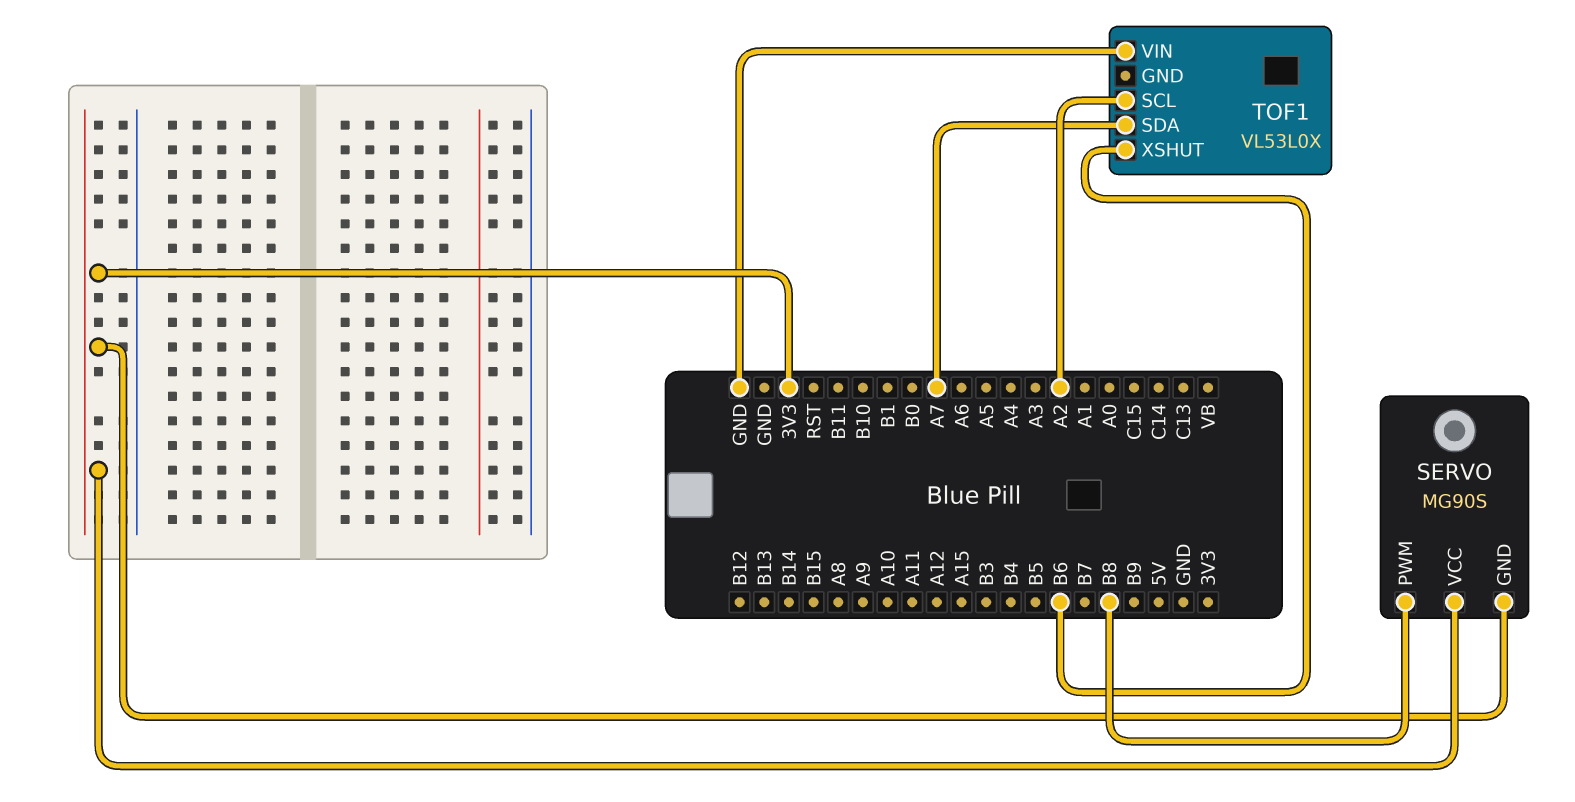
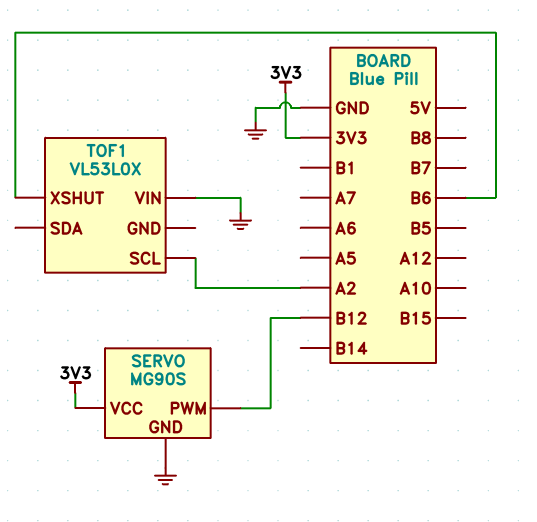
SERVO pin GND: 3V3 -> GND
SERVO pin PWM: B8 -> B12
TOF1 pin SDA: A7 -> none

